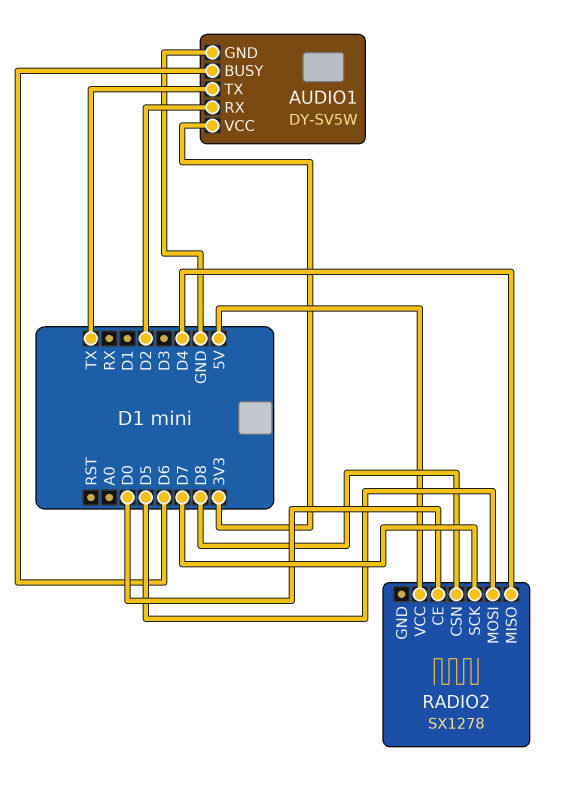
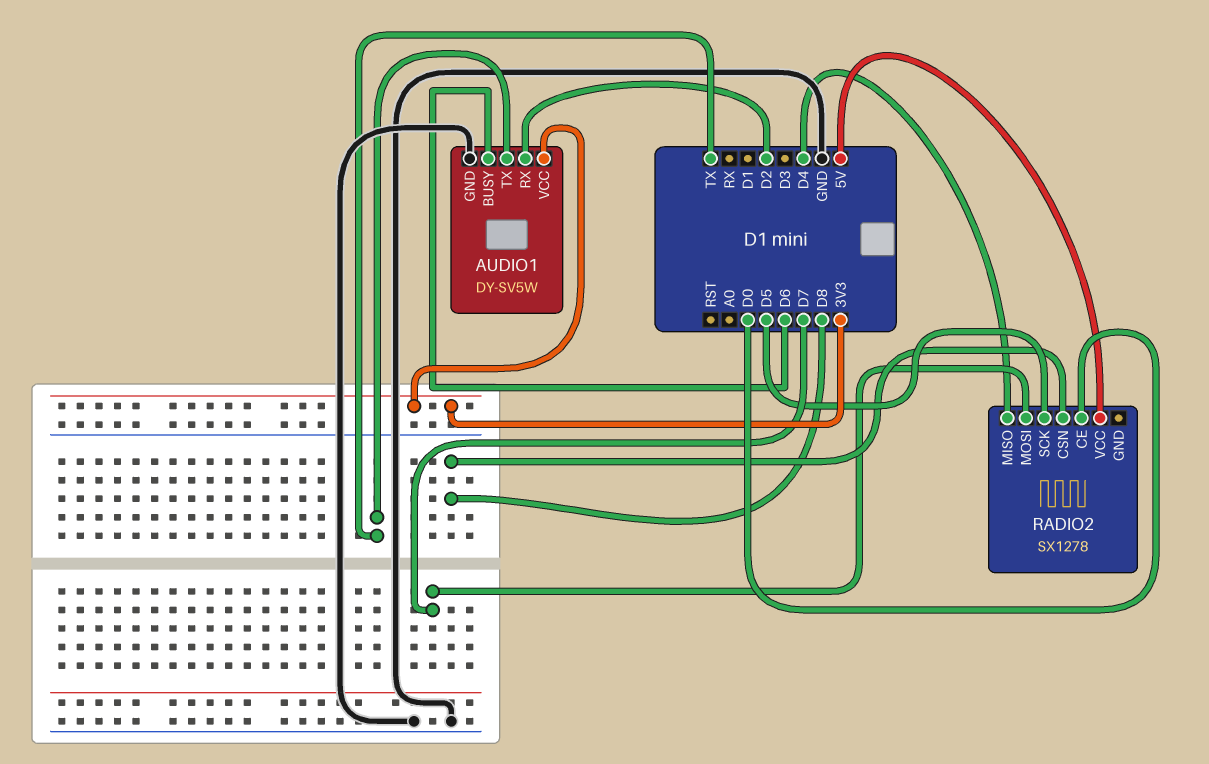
RADIO2 pin MOSI: D5 -> D7
RADIO2 pin SCK: D7 -> D5

